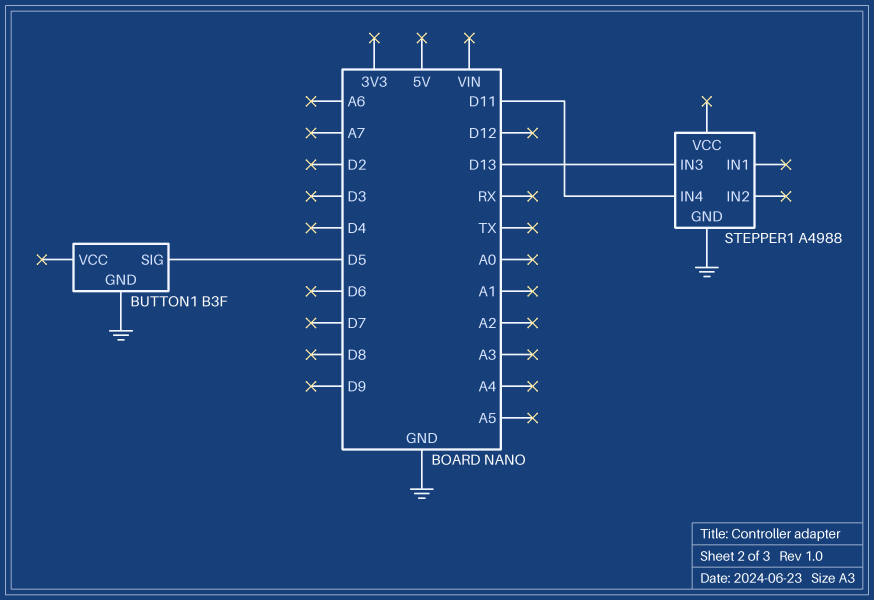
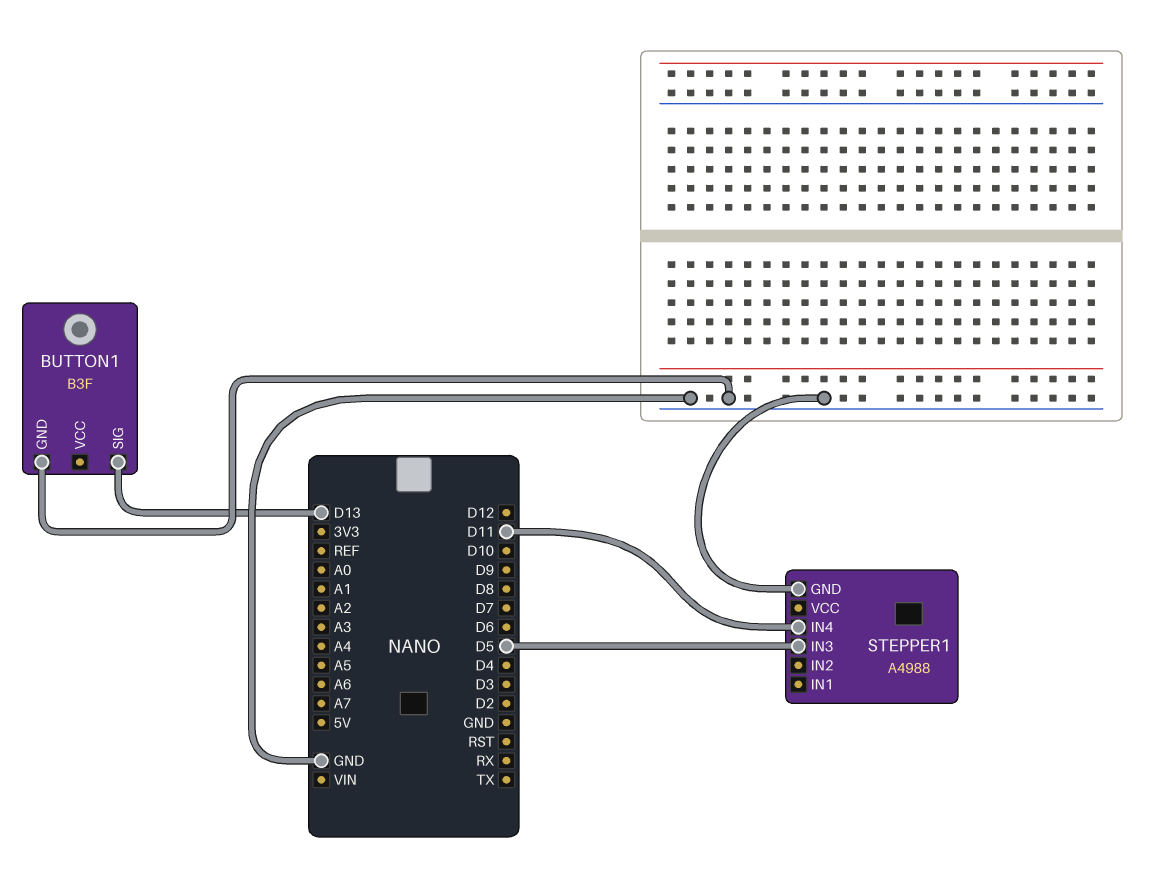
BUTTON1 pin SIG: D5 -> D13
STEPPER1 pin IN3: D13 -> D5

